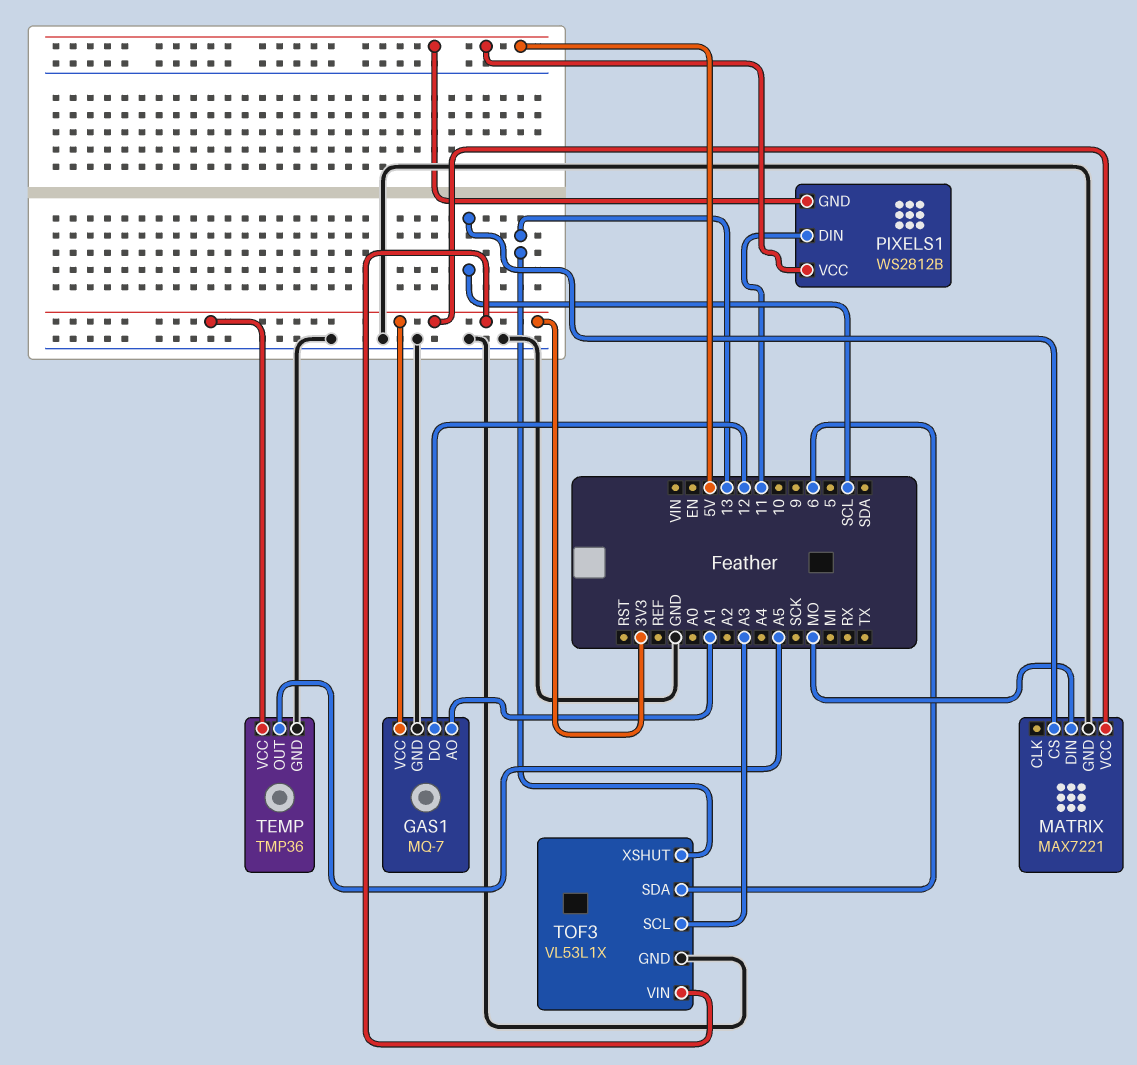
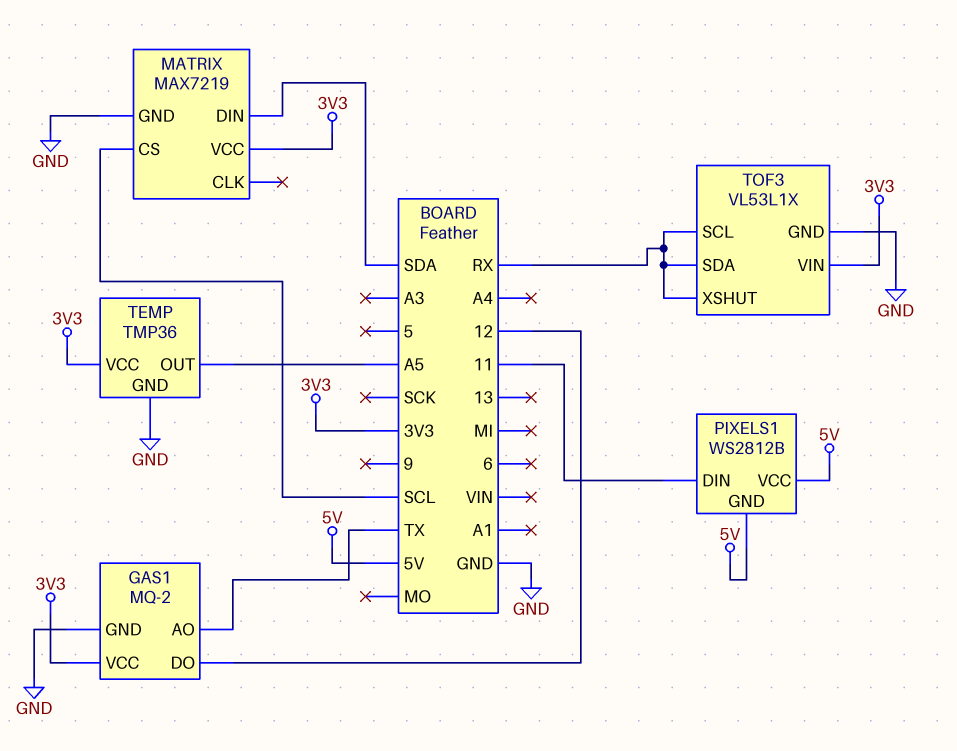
GAS1: MQ-7 -> MQ-2
GAS1 pin AO: A1 -> TX
MATRIX: MAX7221 -> MAX7219
MATRIX pin DIN: MO -> SDA
TOF3 pin SCL: A3 -> RX
TOF3 pin SDA: 6 -> RX
TOF3 pin XSHUT: 13 -> RX

